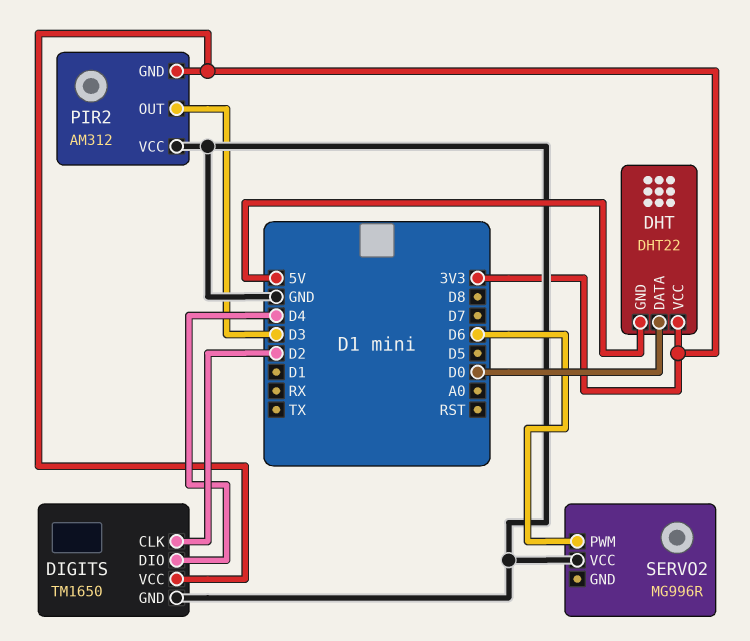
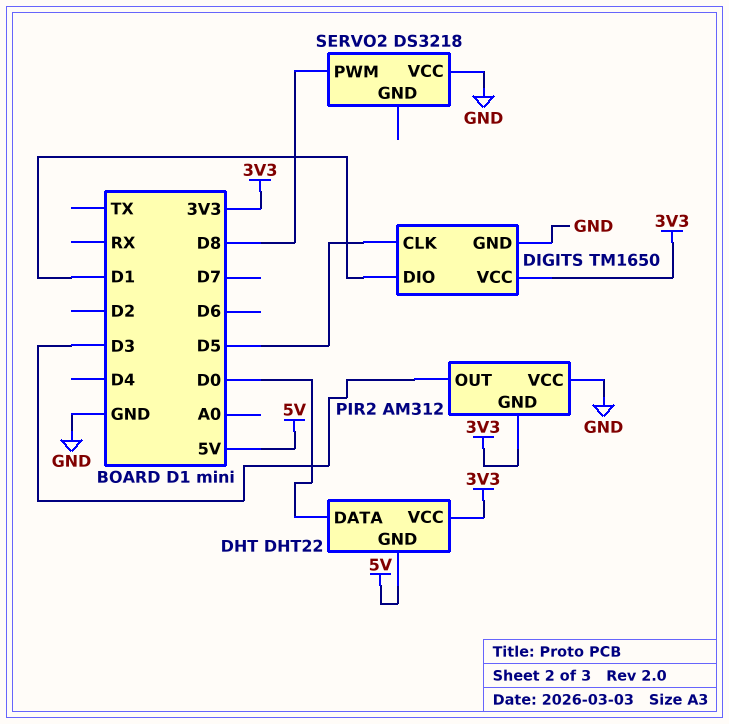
DIGITS pin CLK: D2 -> D5
DIGITS pin DIO: D4 -> D1
SERVO2: MG996R -> DS3218
SERVO2 pin PWM: D6 -> D8

